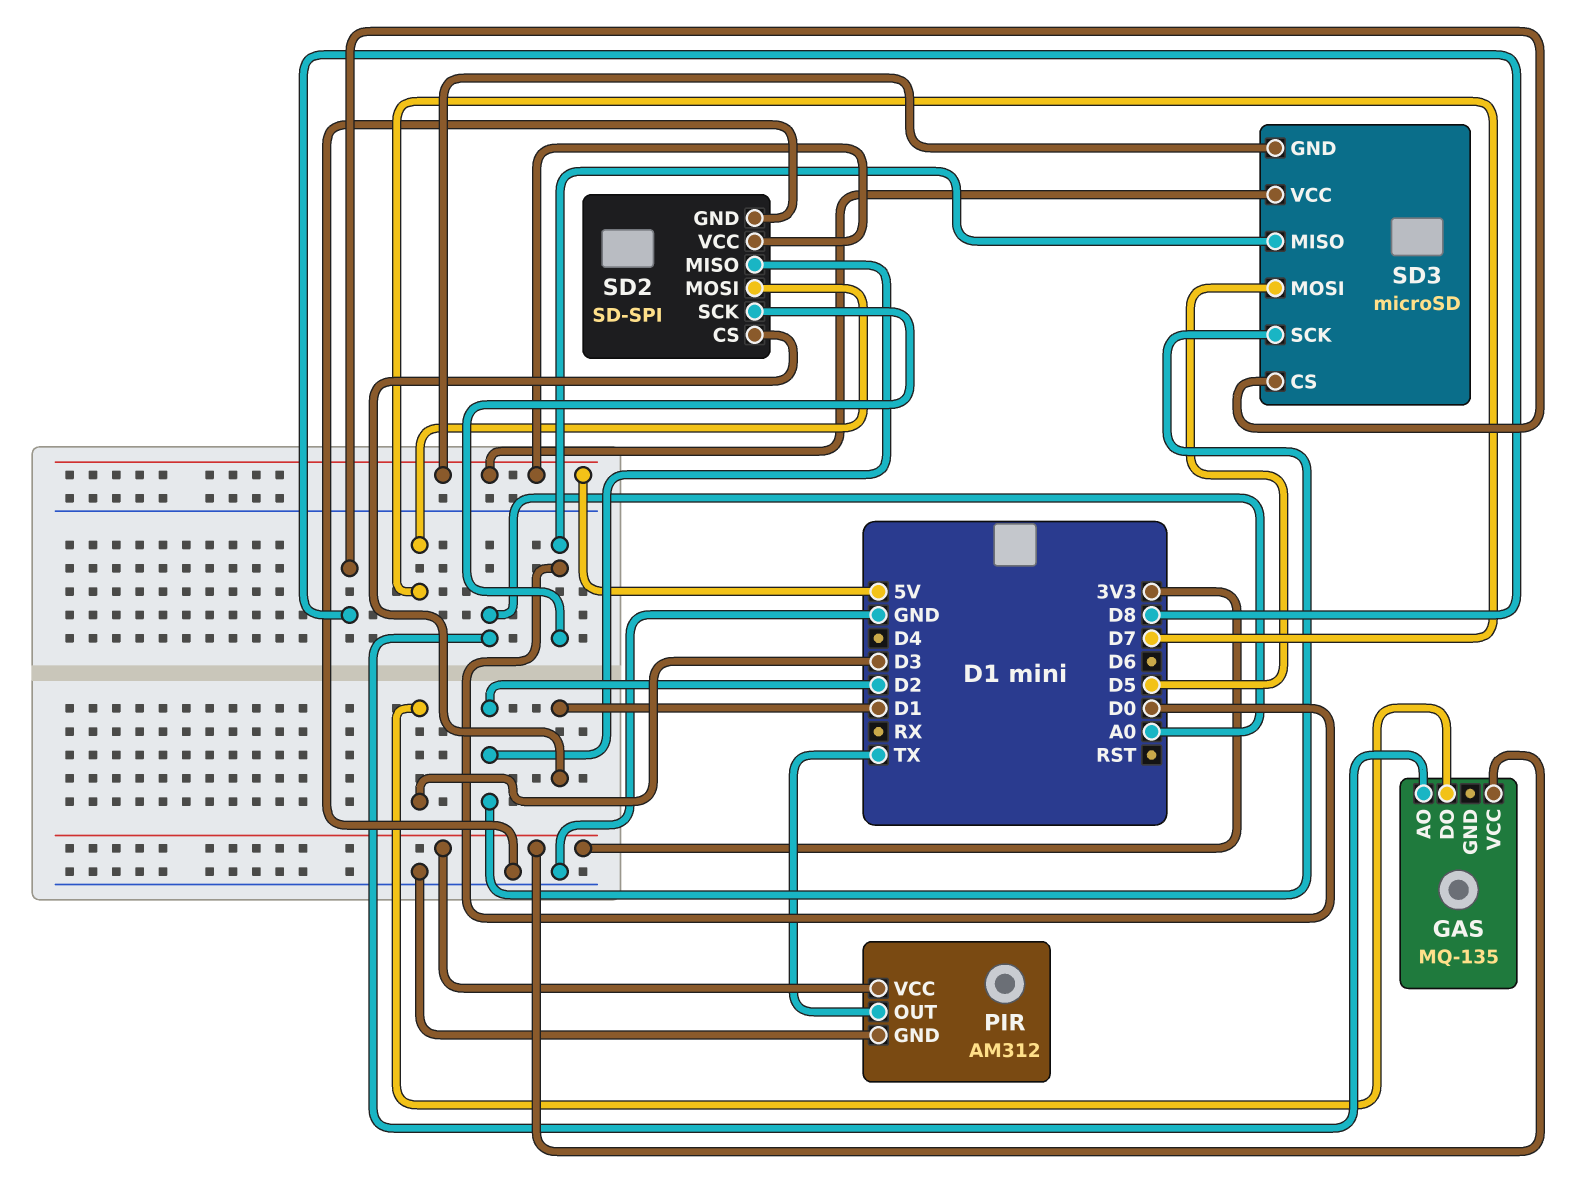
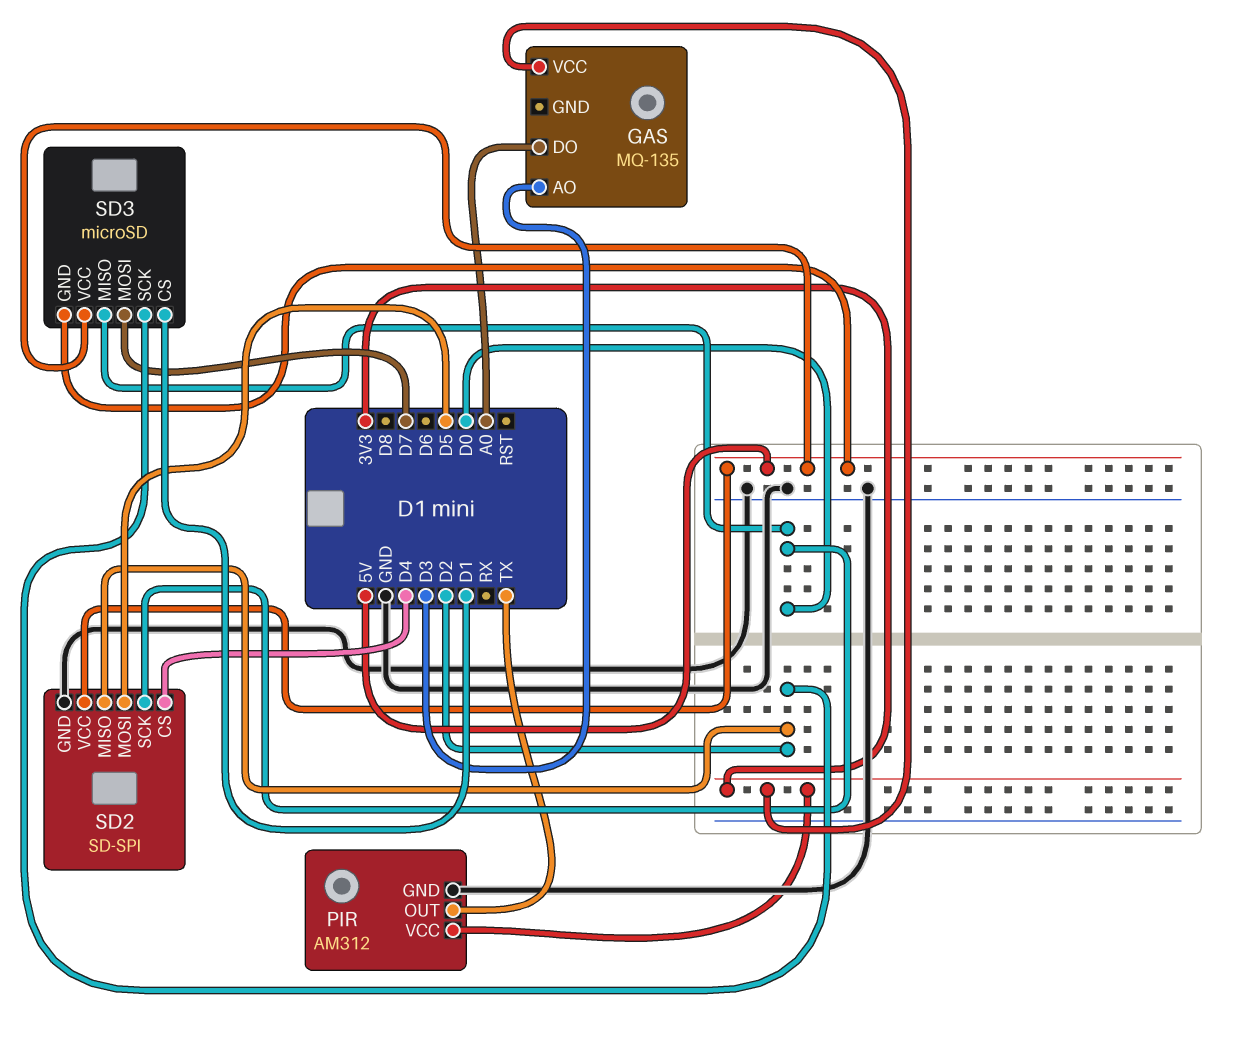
GAS pin AO: A0 -> D3
GAS pin DO: D3 -> A0
SD2 pin CS: D1 -> D4
SD2 pin MOSI: D7 -> D5
SD3 pin CS: D8 -> D1
SD3 pin MOSI: D5 -> D7

